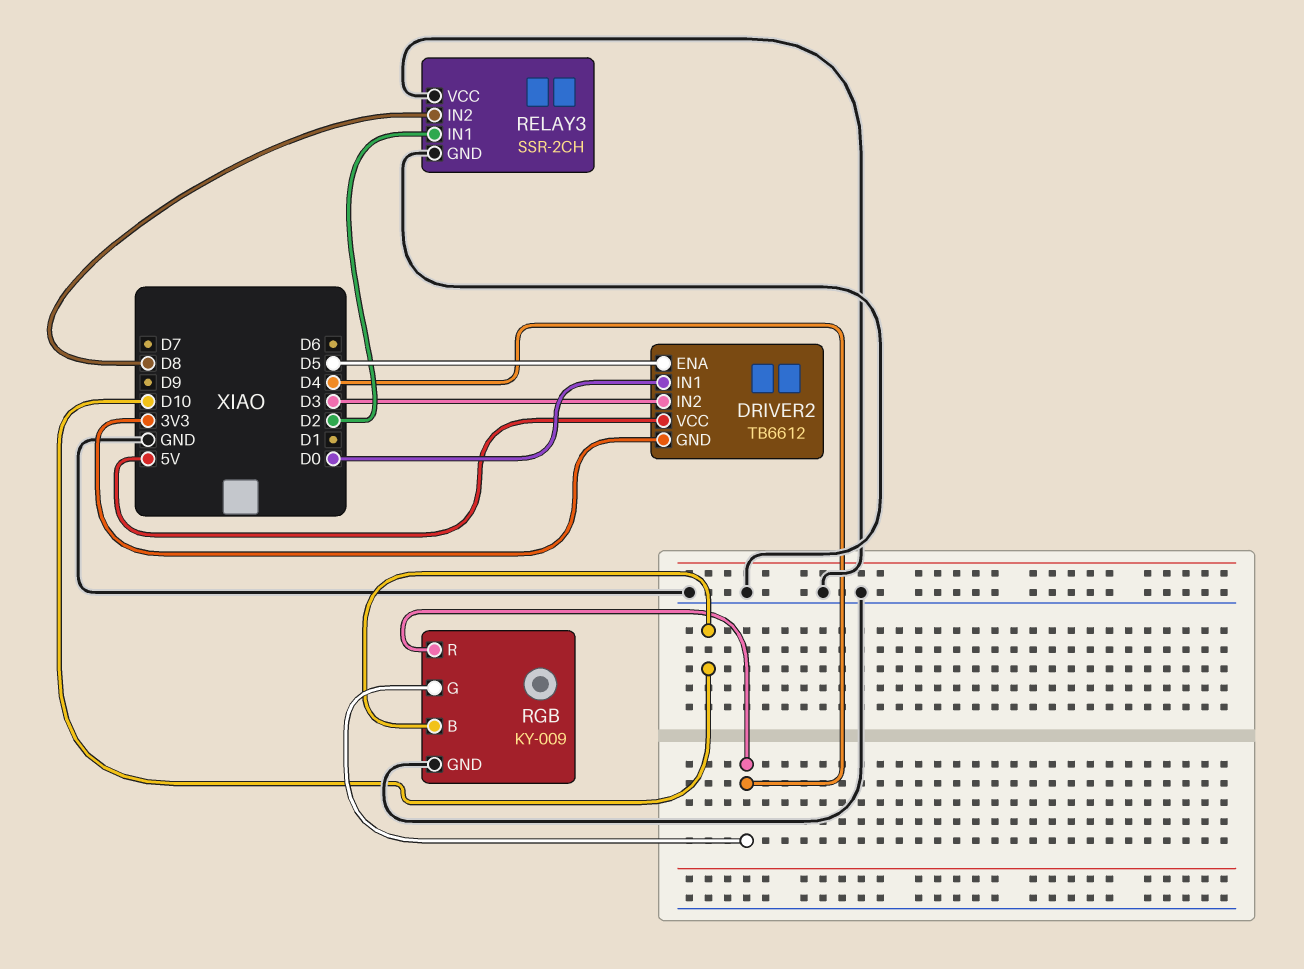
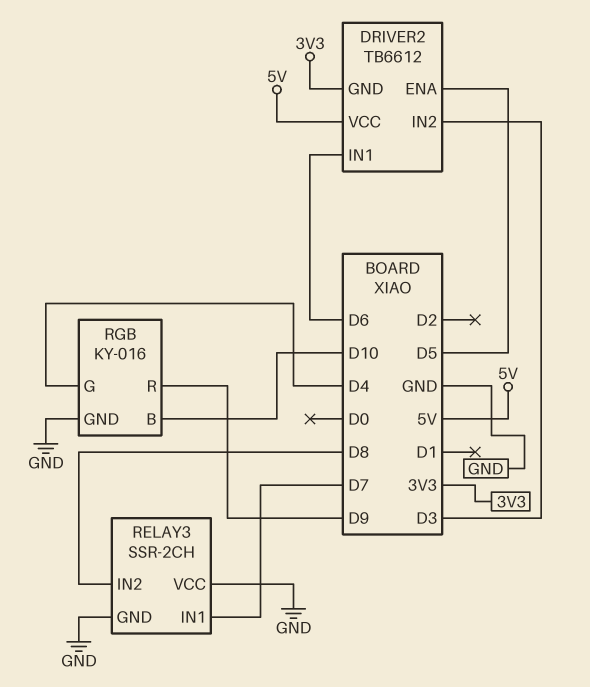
DRIVER2 pin IN1: D0 -> D6
RELAY3 pin IN1: D2 -> D7
RGB: KY-009 -> KY-016
RGB pin R: D4 -> D9

